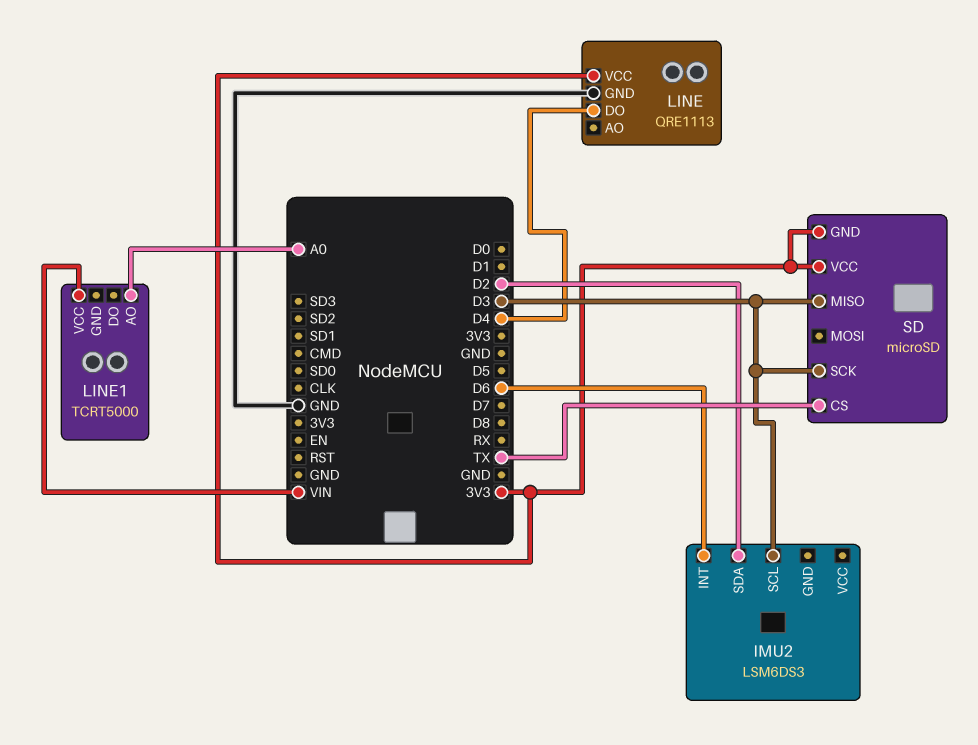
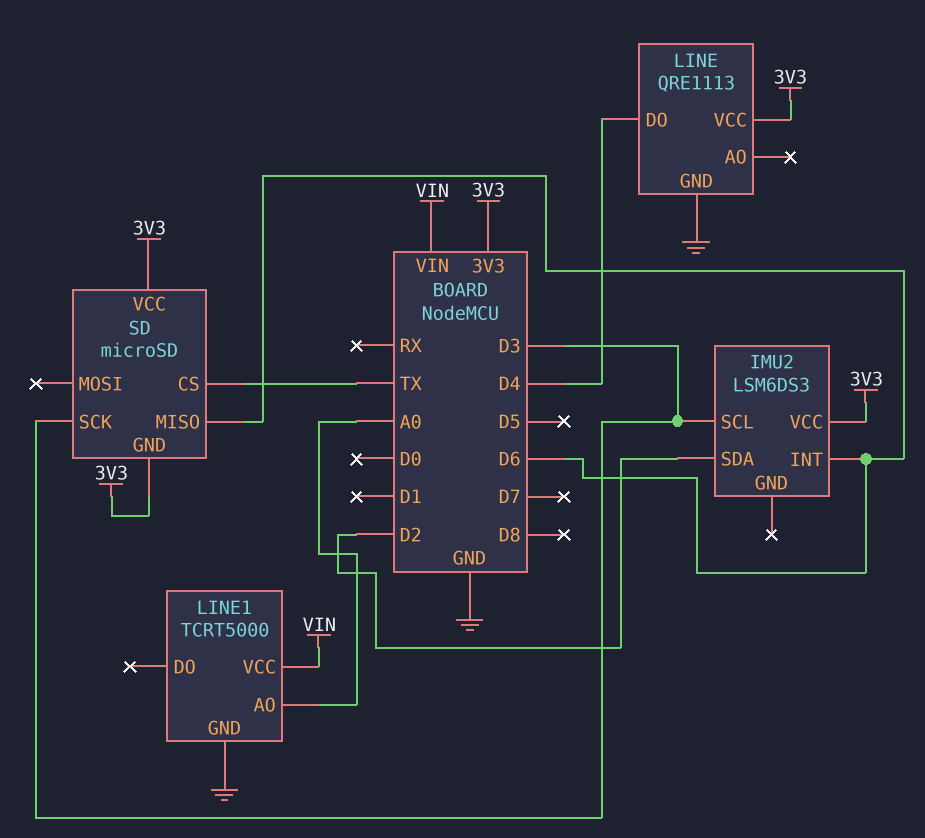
IMU2 pin VCC: none -> 3V3
LINE1 pin GND: none -> GND
SD pin MISO: D3 -> D6

